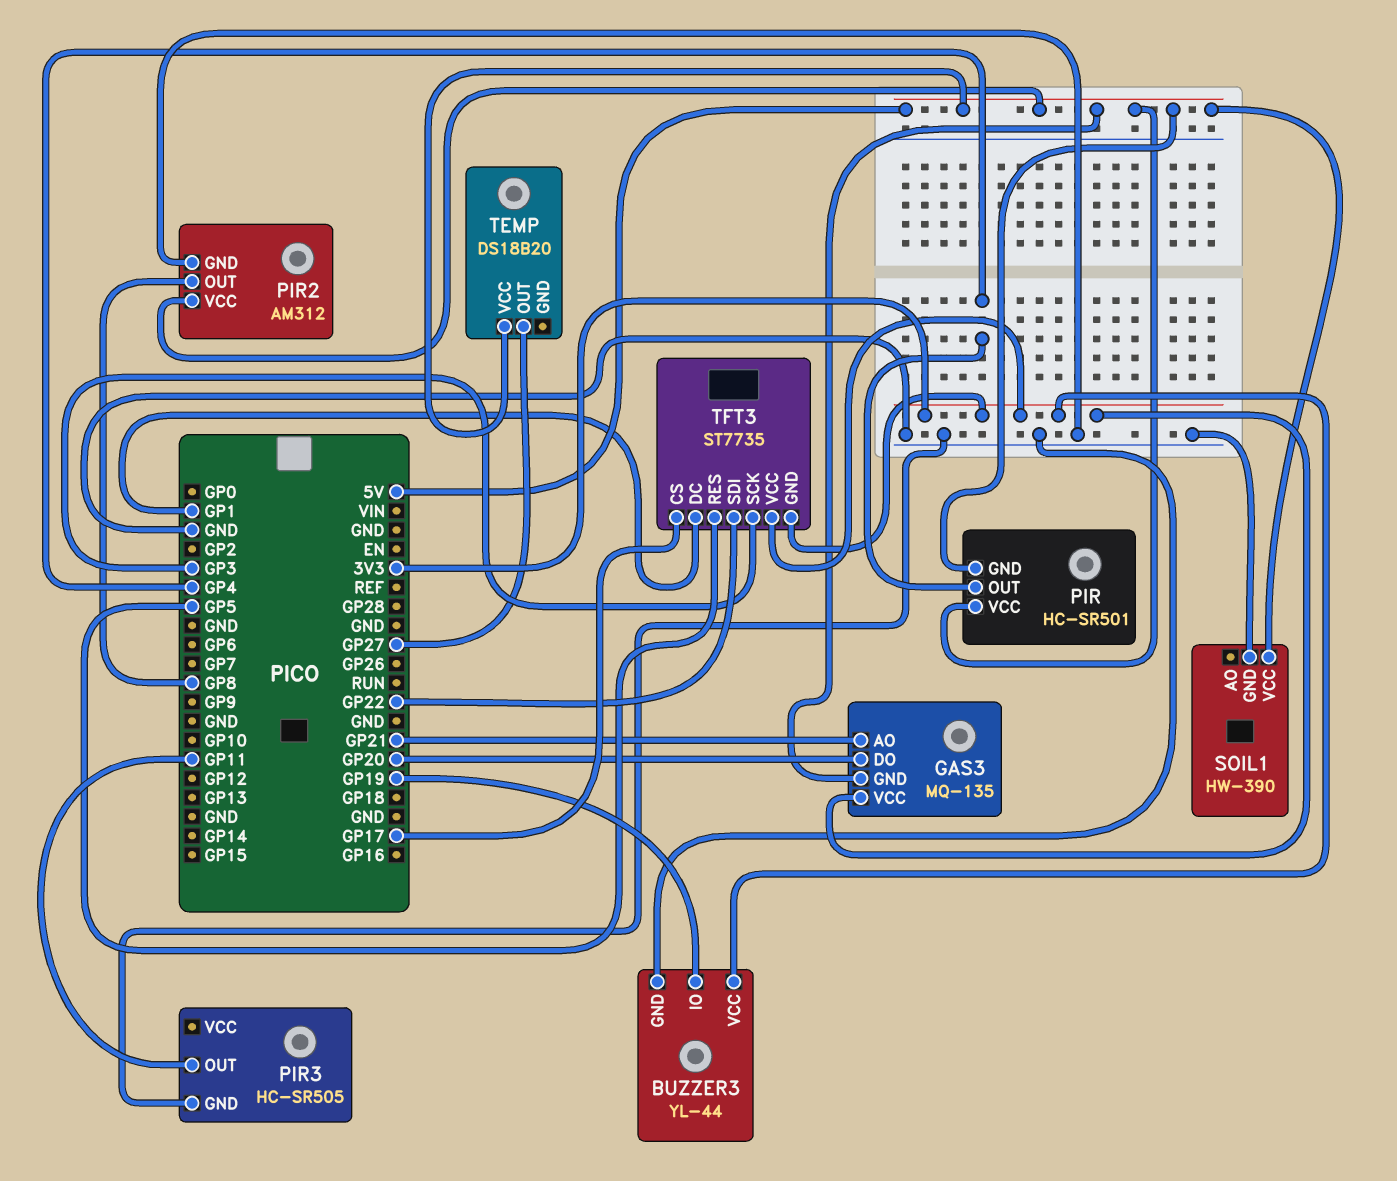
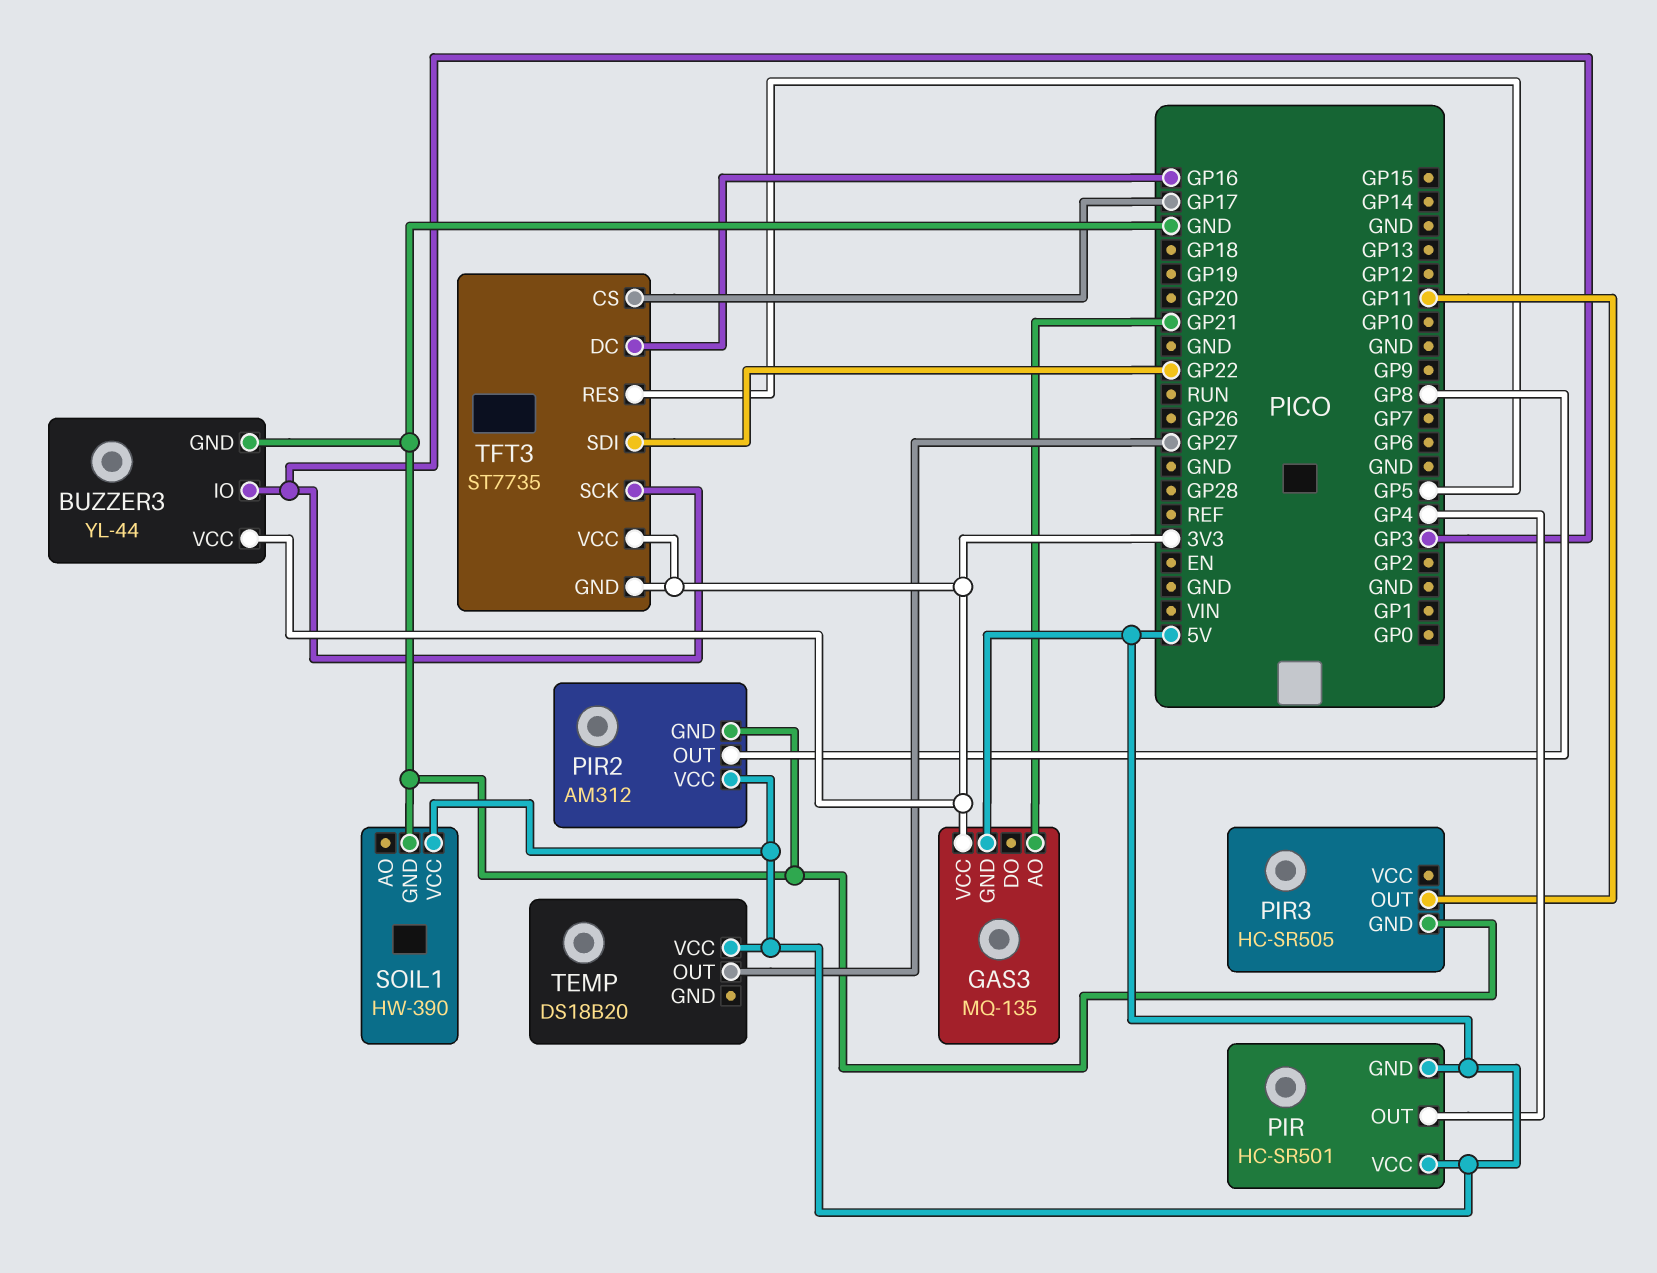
BUZZER3 pin IO: GP19 -> GP3
GAS3 pin DO: GP20 -> none
TFT3 pin DC: GP1 -> GP16

